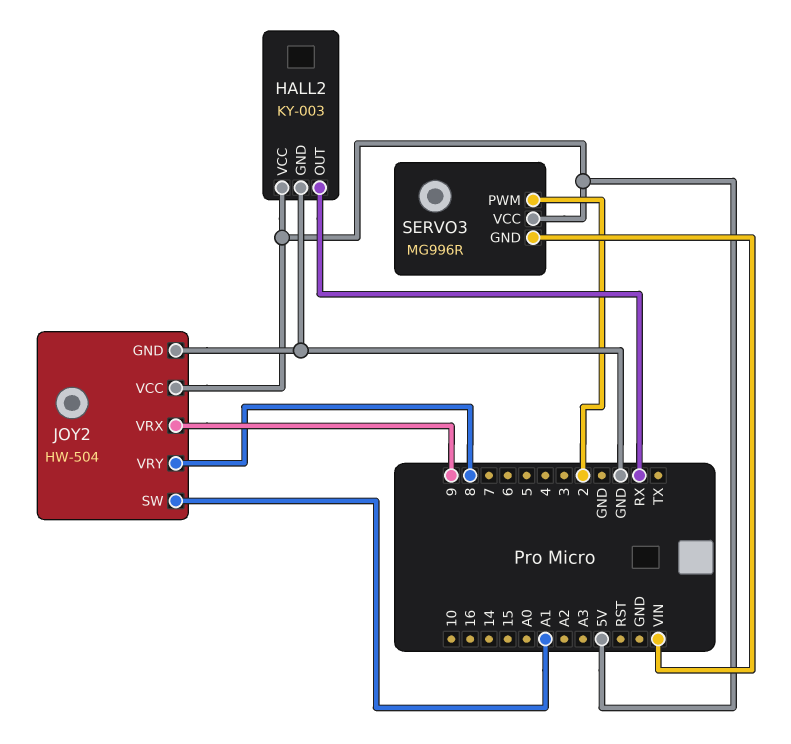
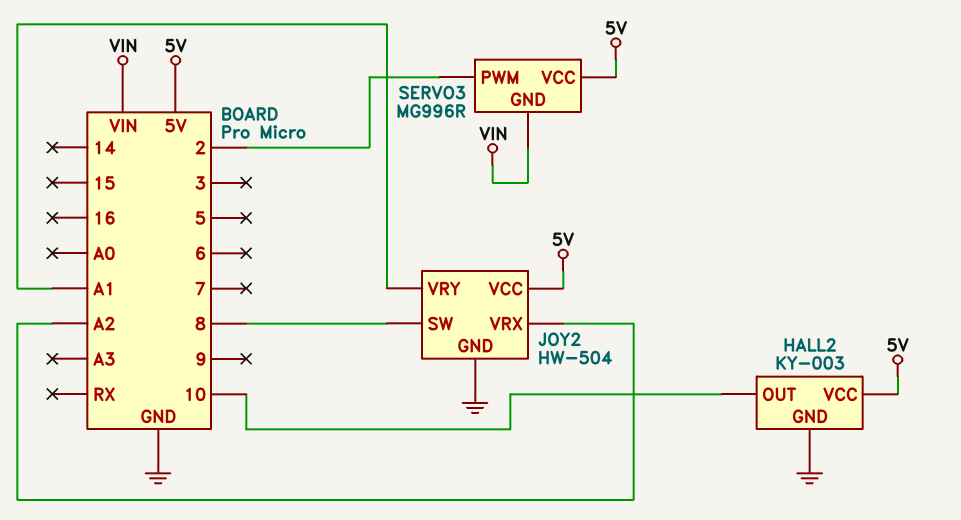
HALL2 pin OUT: RX -> 10
JOY2 pin SW: A1 -> 8
JOY2 pin VRX: 9 -> A2
JOY2 pin VRY: 8 -> A1

